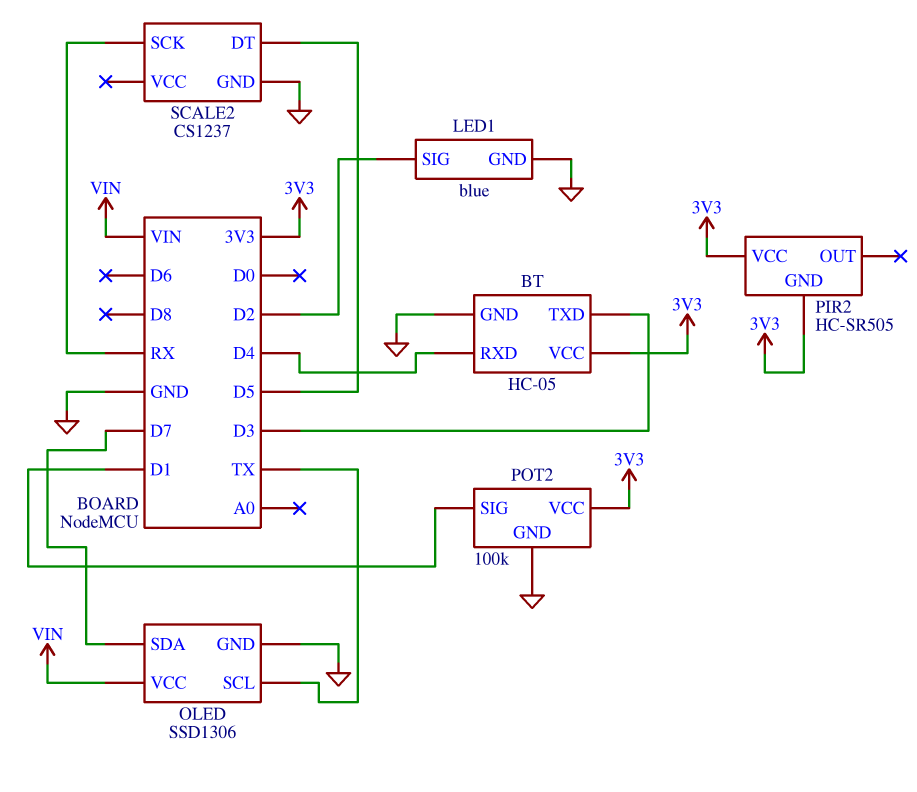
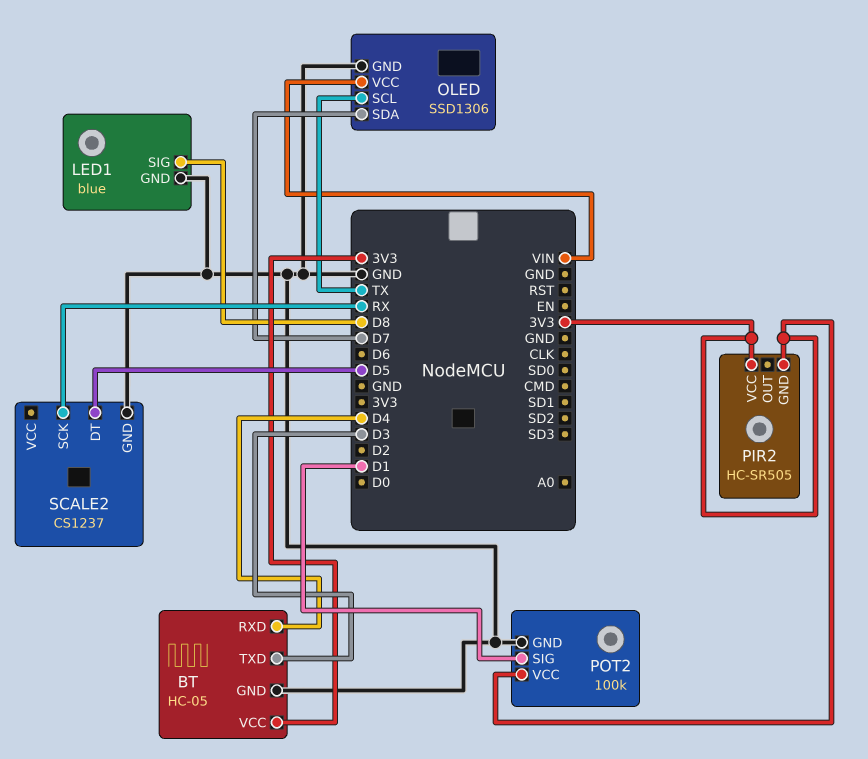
LED1 pin SIG: D2 -> D8

